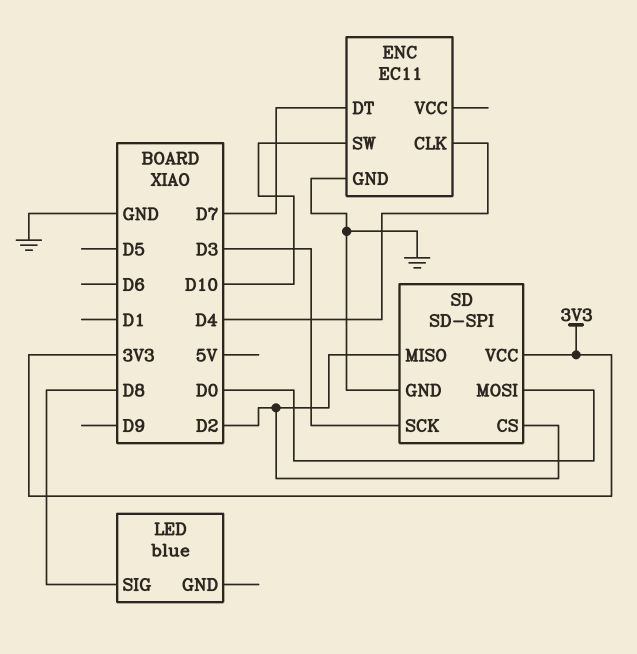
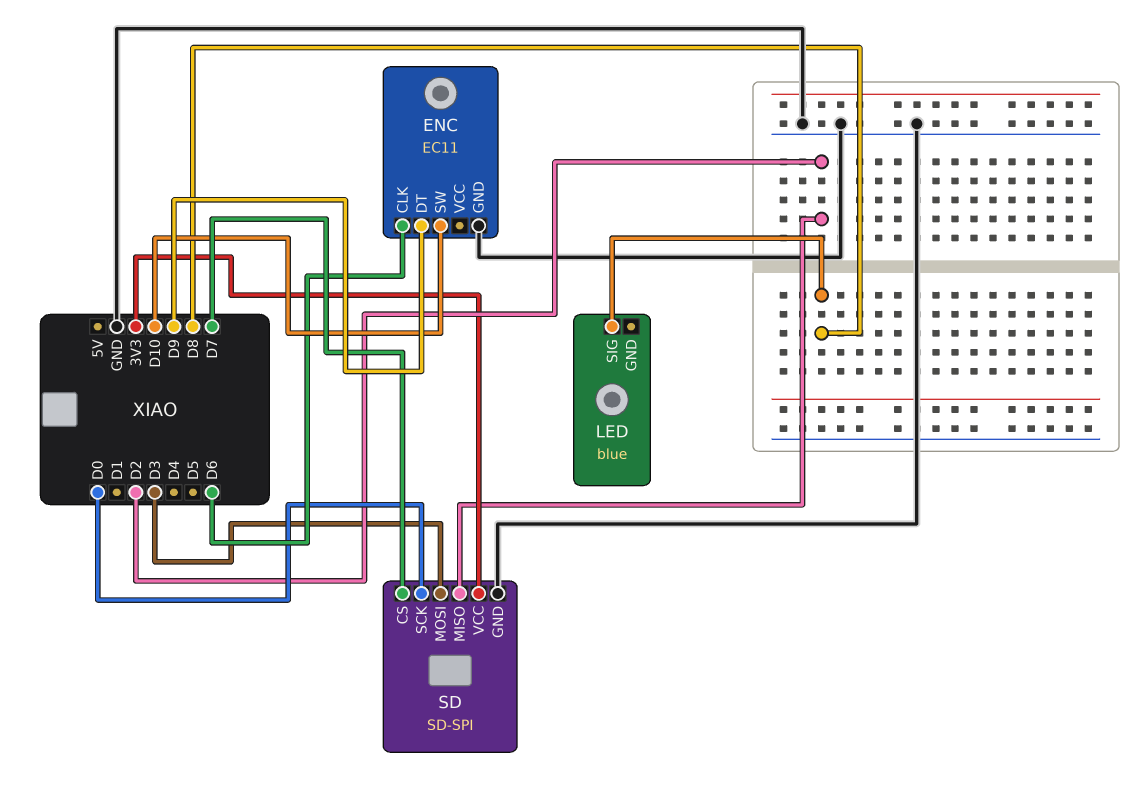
ENC pin CLK: D4 -> D6
ENC pin DT: D7 -> D9
SD pin CS: D2 -> D7
SD pin MOSI: D0 -> D3
SD pin SCK: D3 -> D0

